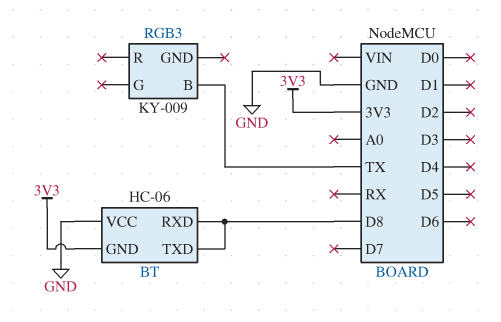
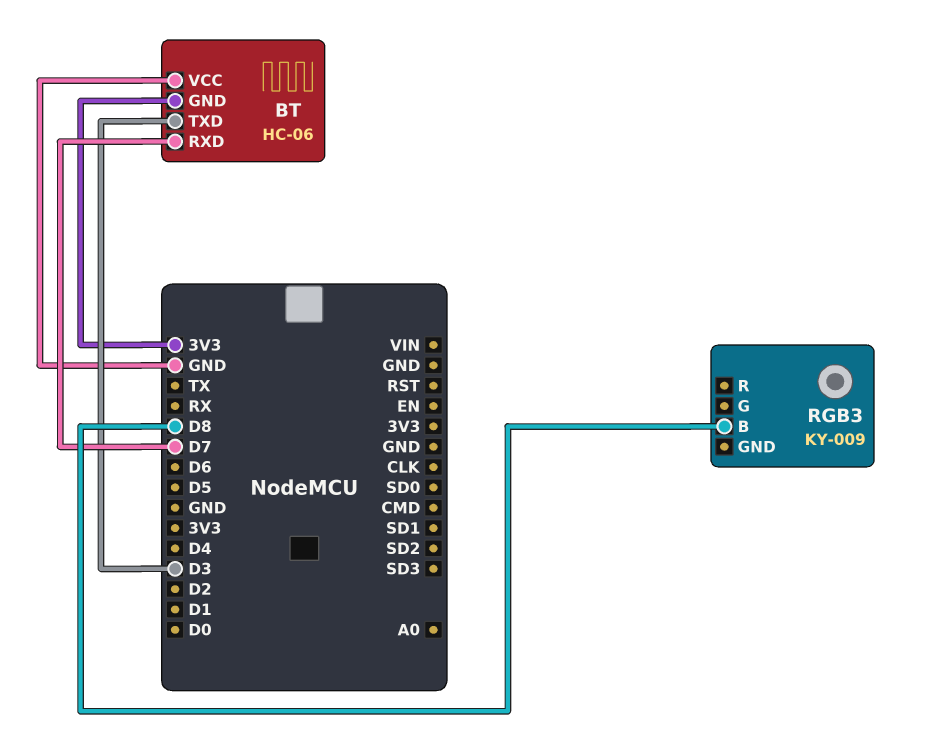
BT pin RXD: D8 -> D7
BT pin TXD: D8 -> D3
RGB3 pin B: TX -> D8

